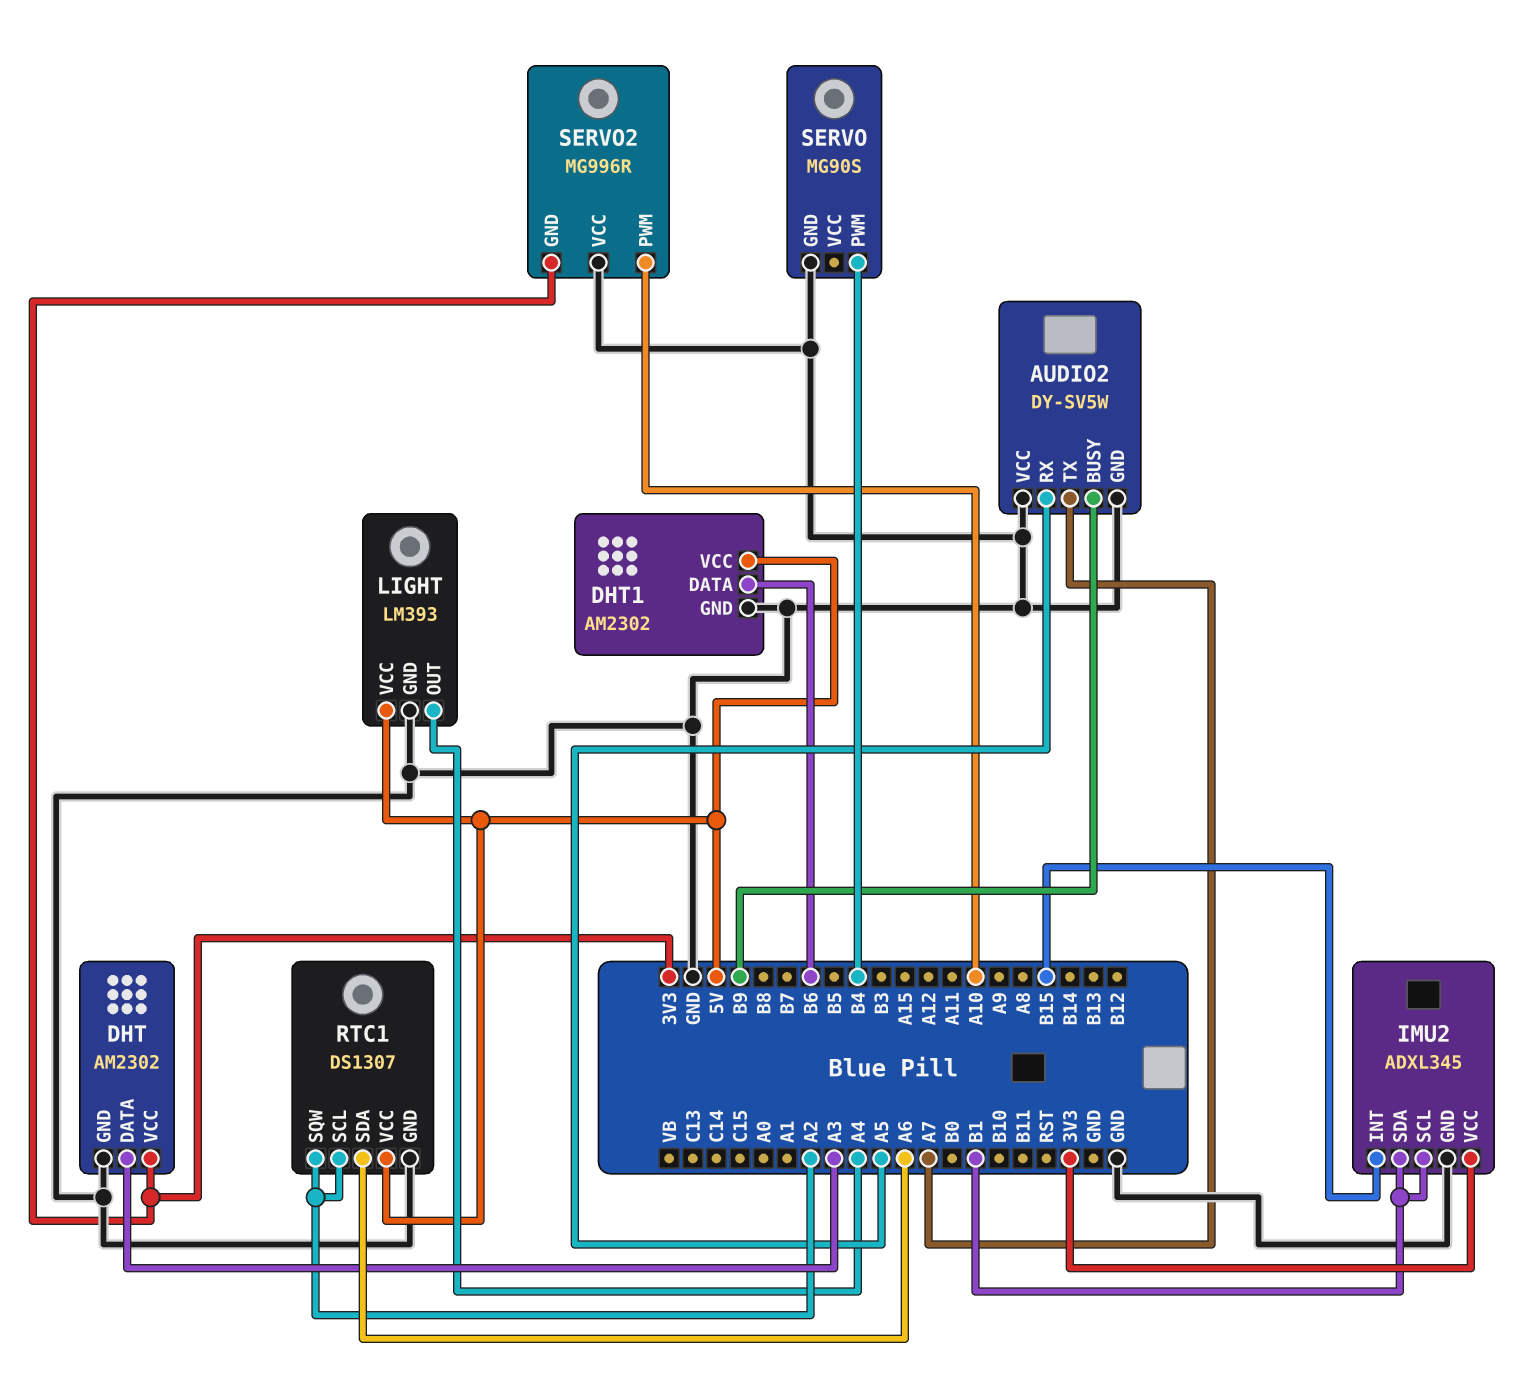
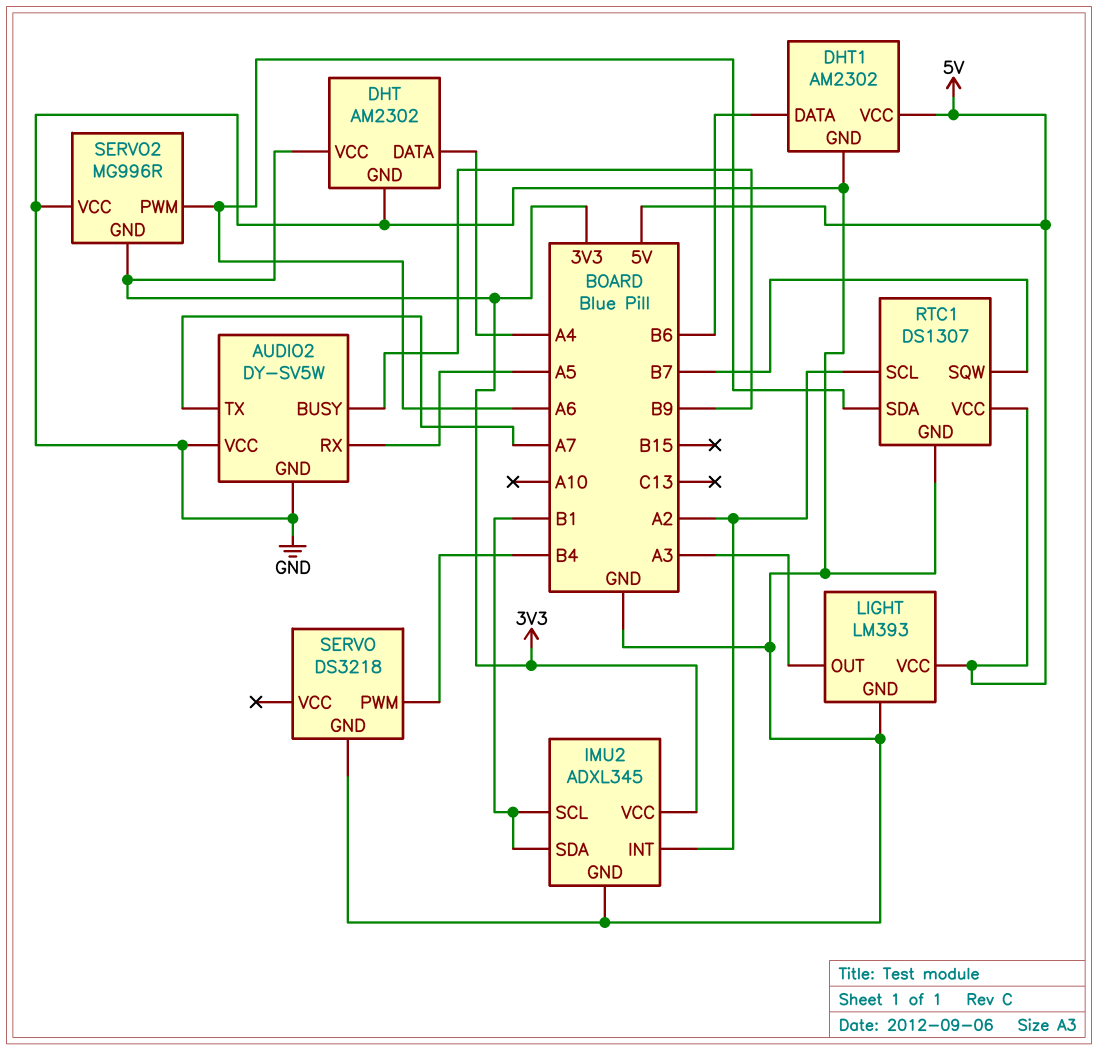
DHT pin DATA: A3 -> A4
IMU2 pin INT: B15 -> A2
LIGHT pin OUT: A4 -> A3
RTC1 pin SQW: A2 -> B7
SERVO: MG90S -> DS3218
SERVO2 pin PWM: A10 -> A6

